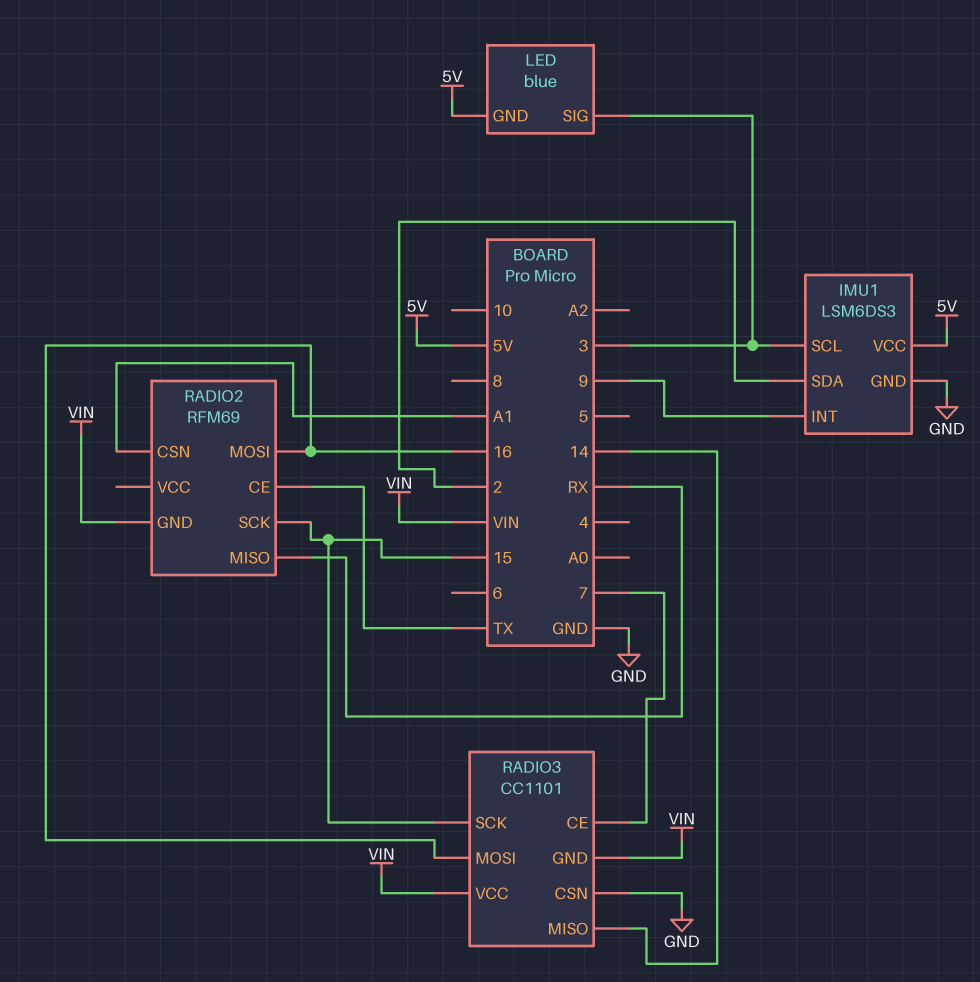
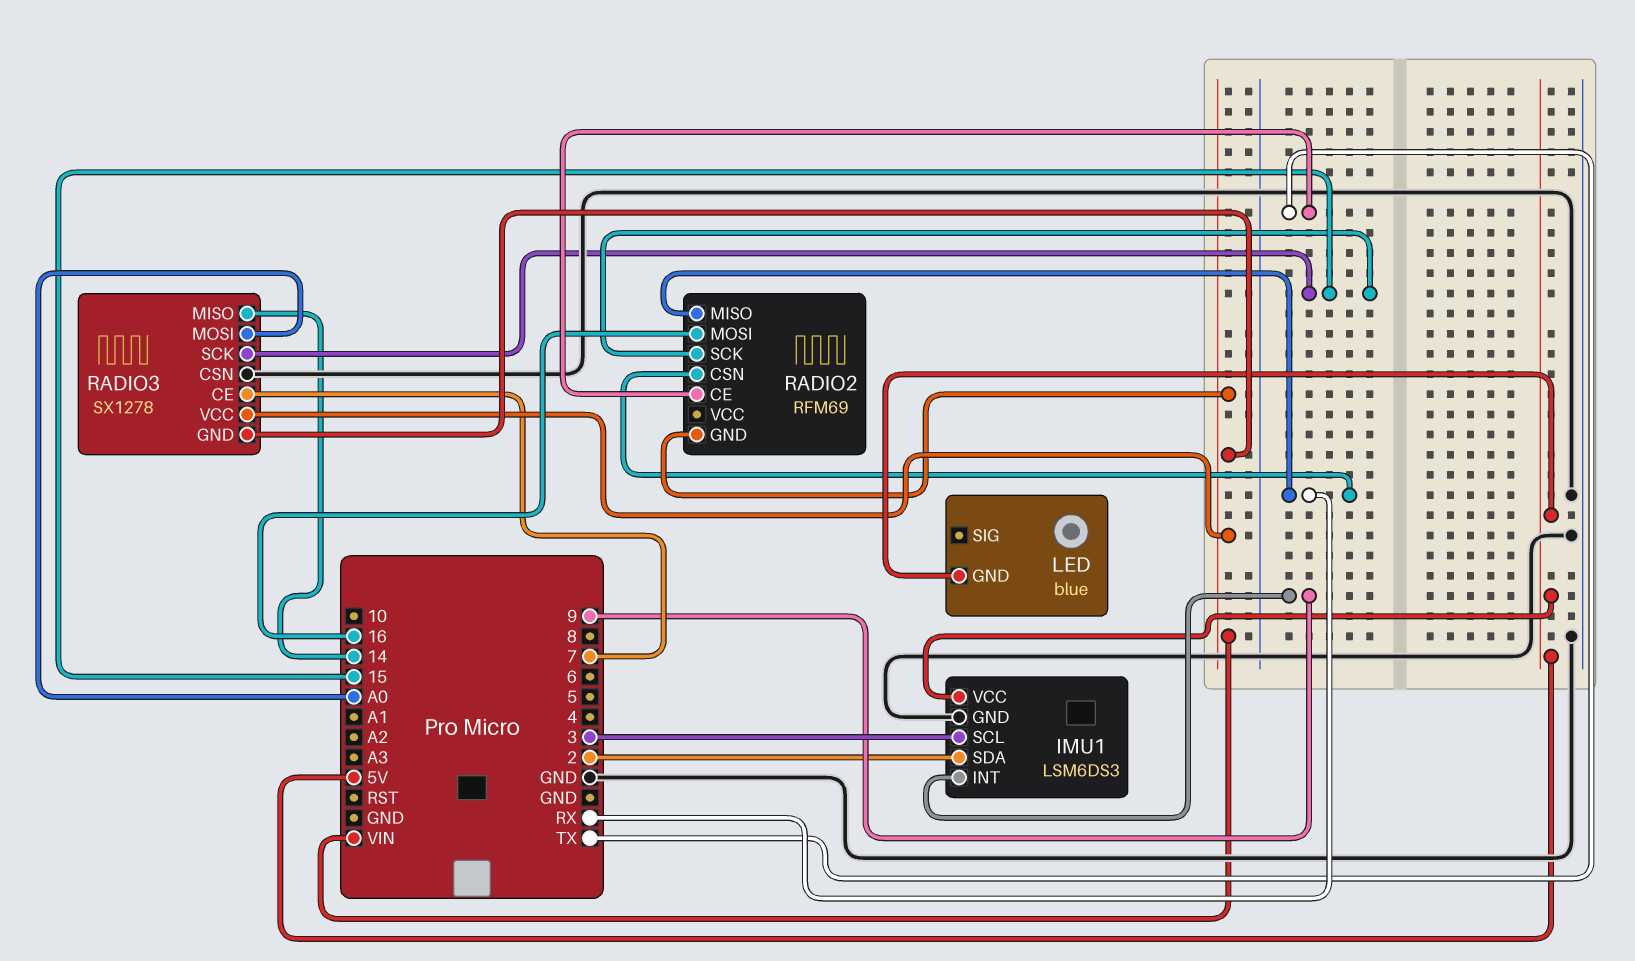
LED pin SIG: 3 -> none
RADIO2 pin CSN: A1 -> RX
RADIO3: CC1101 -> SX1278
RADIO3 pin MOSI: 16 -> A0

